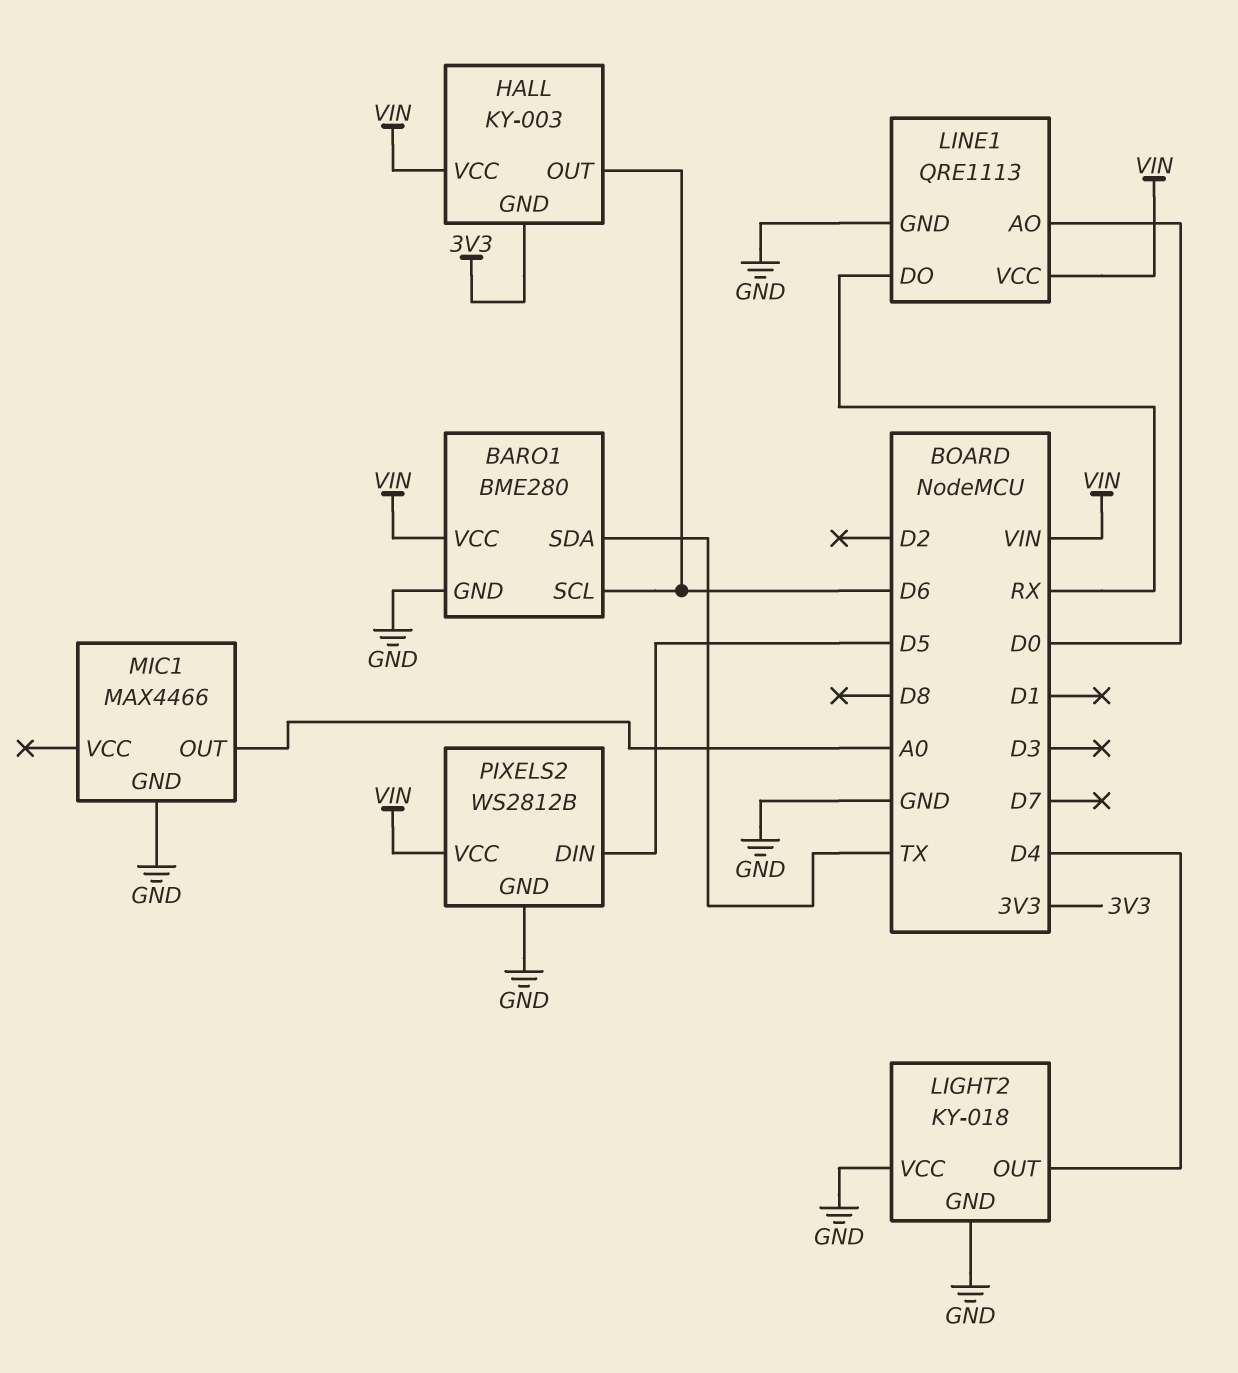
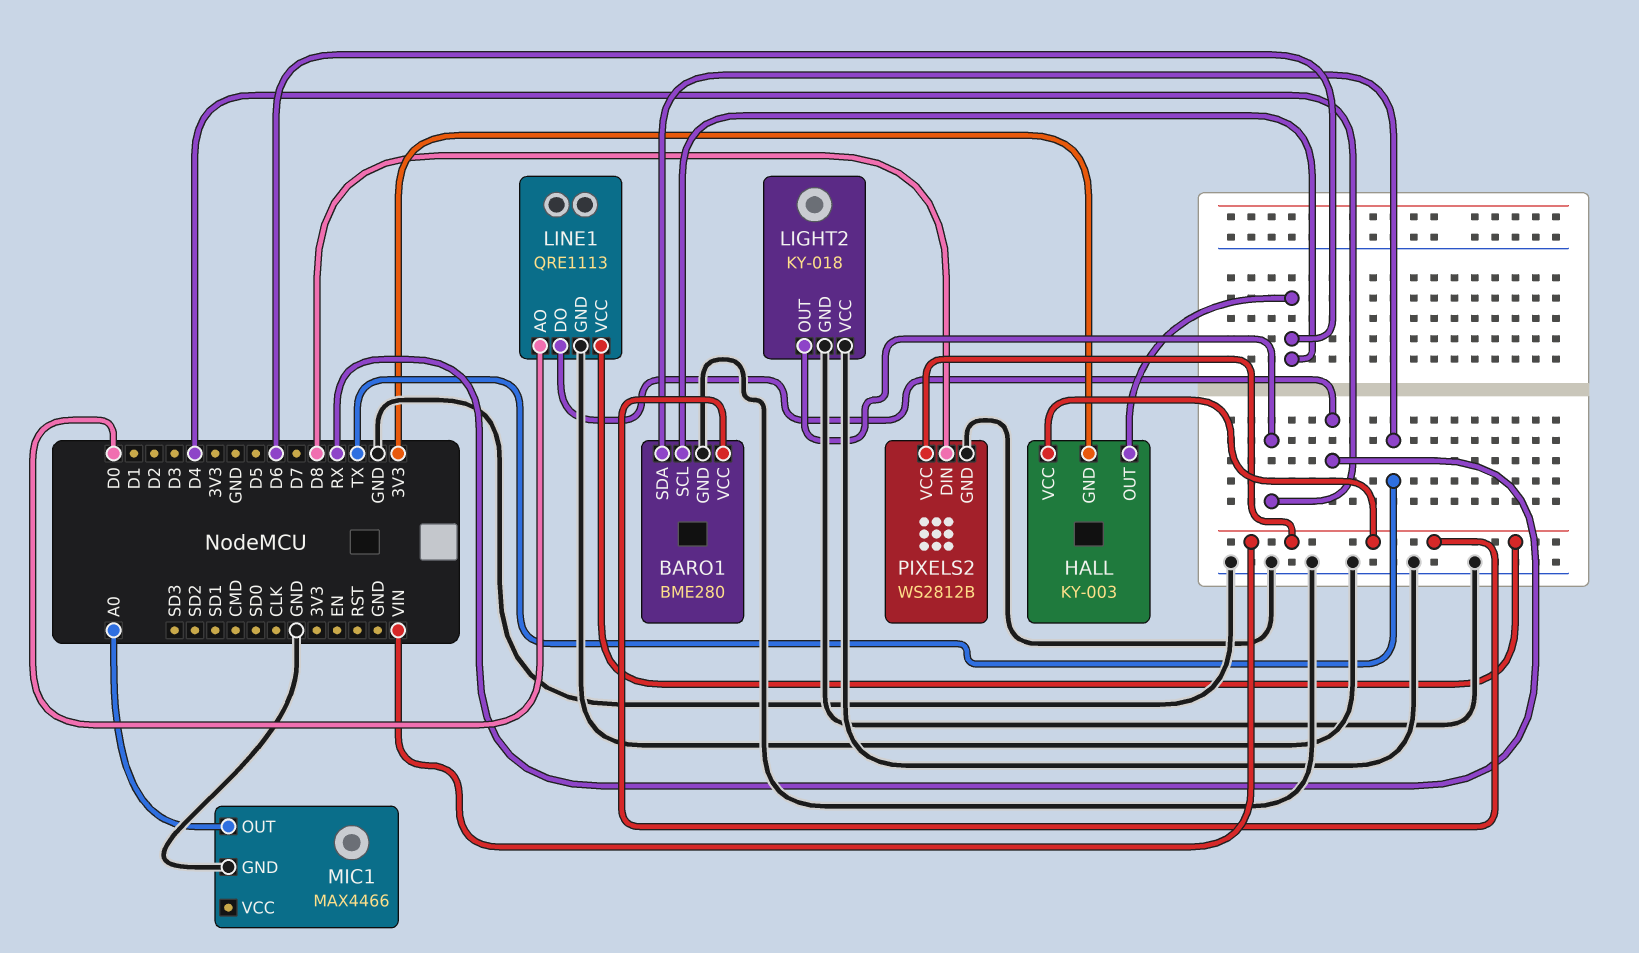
PIXELS2 pin DIN: D5 -> D8

